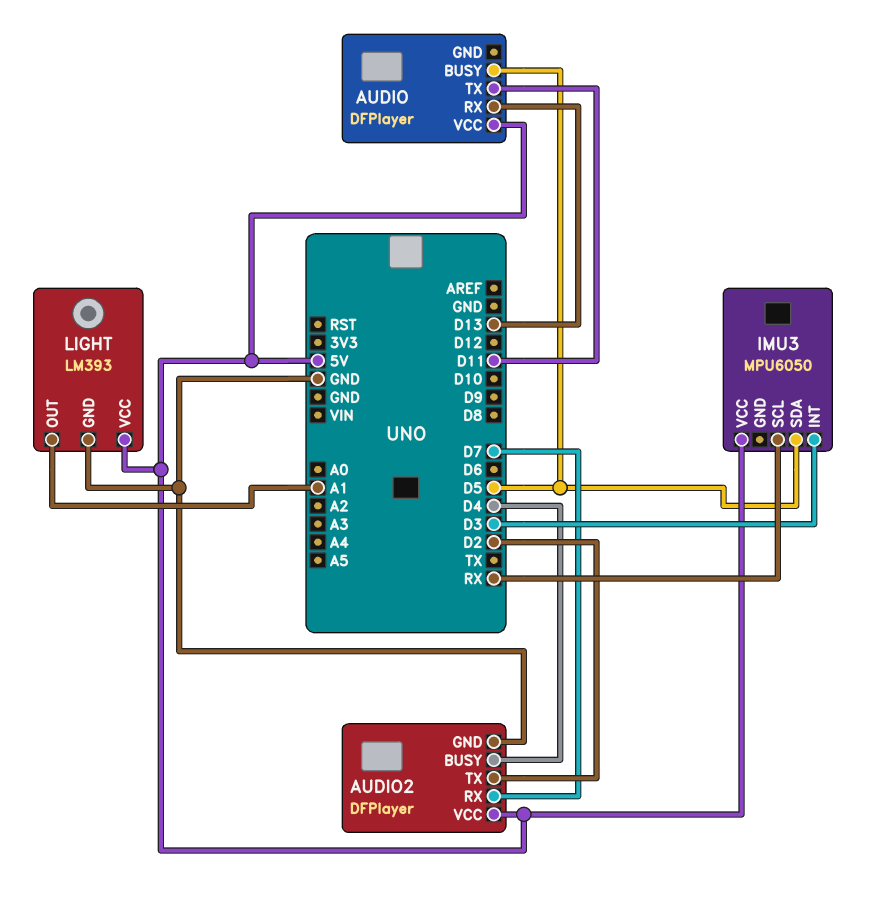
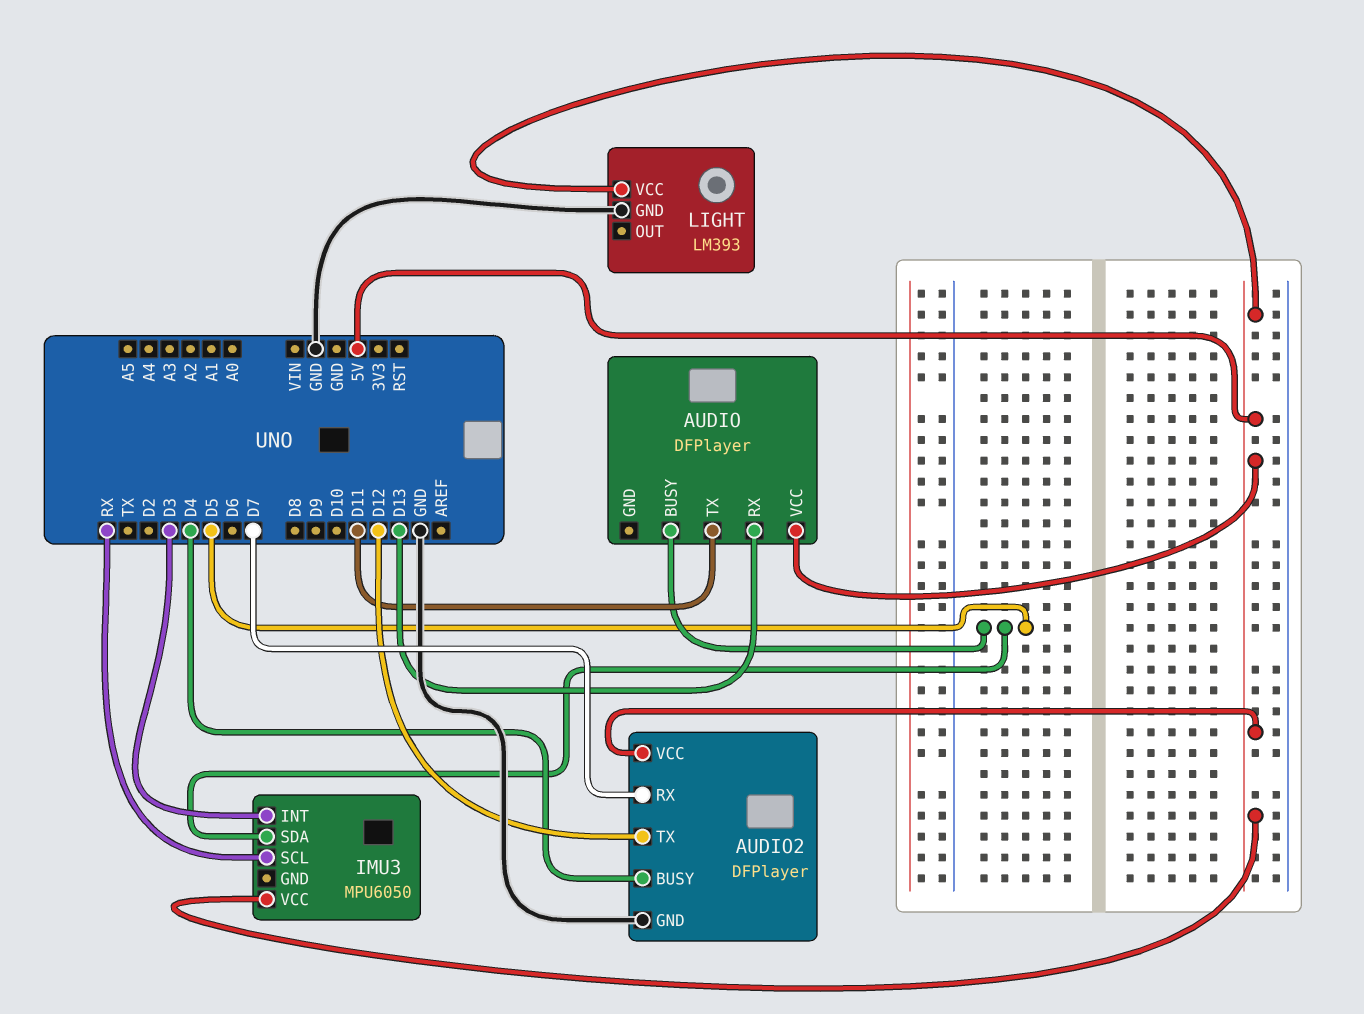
AUDIO2 pin TX: D2 -> D12
LIGHT pin OUT: A1 -> none

